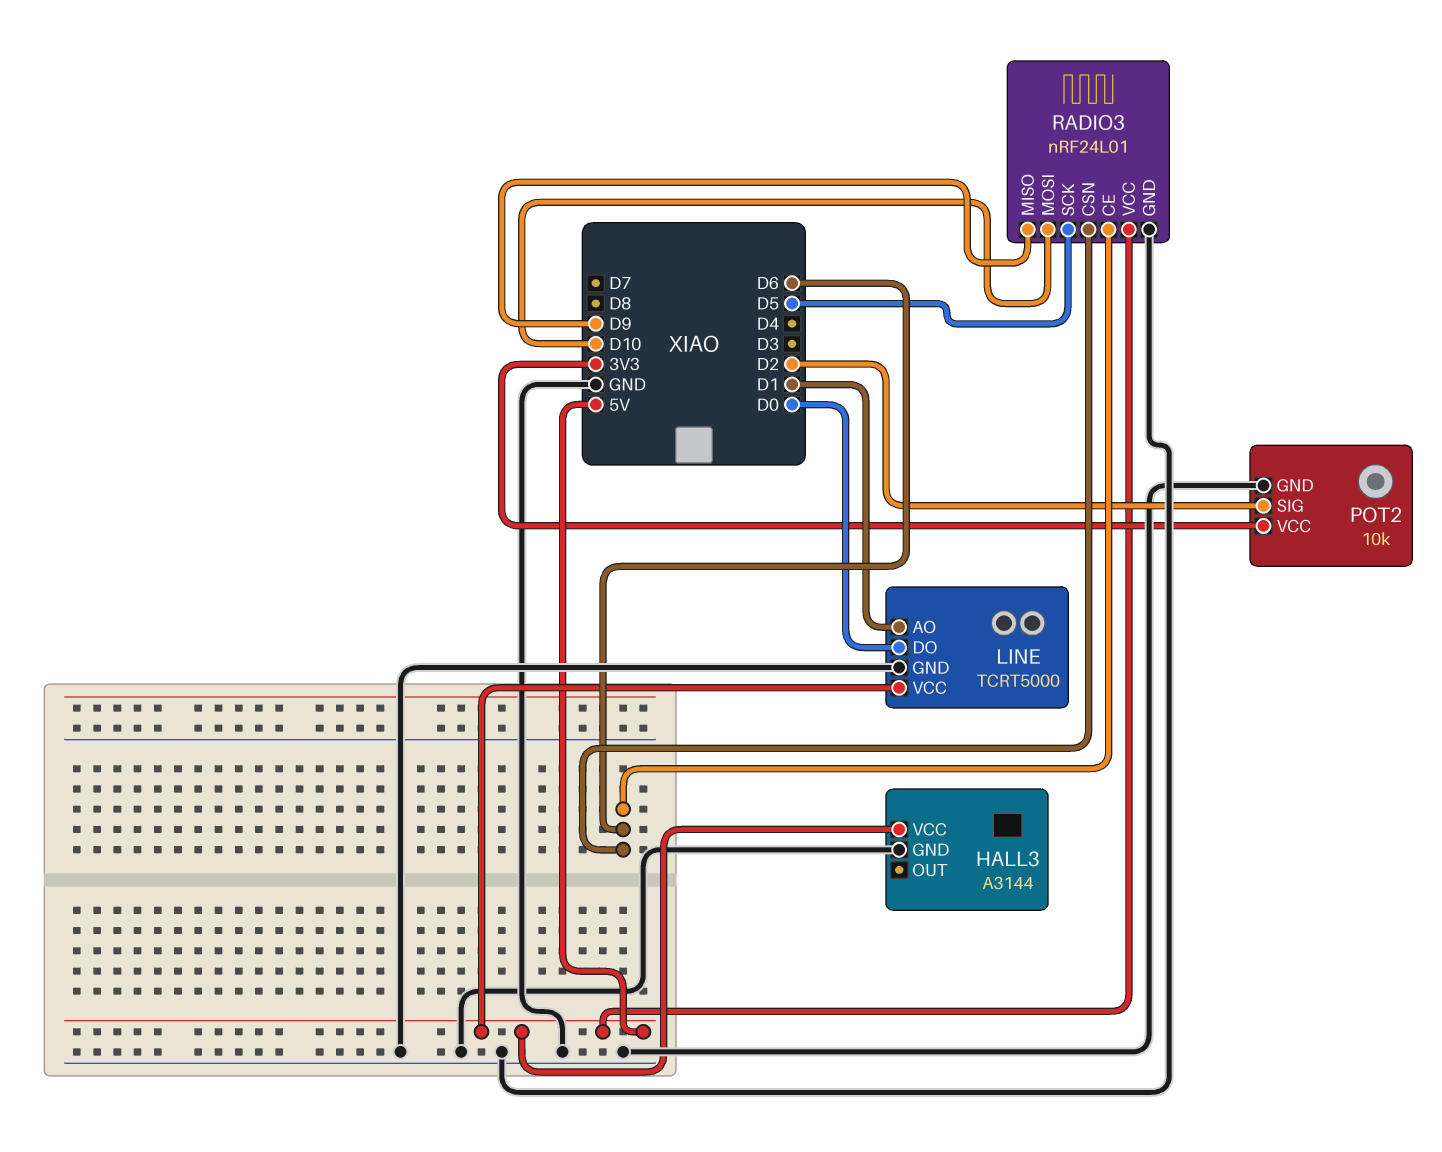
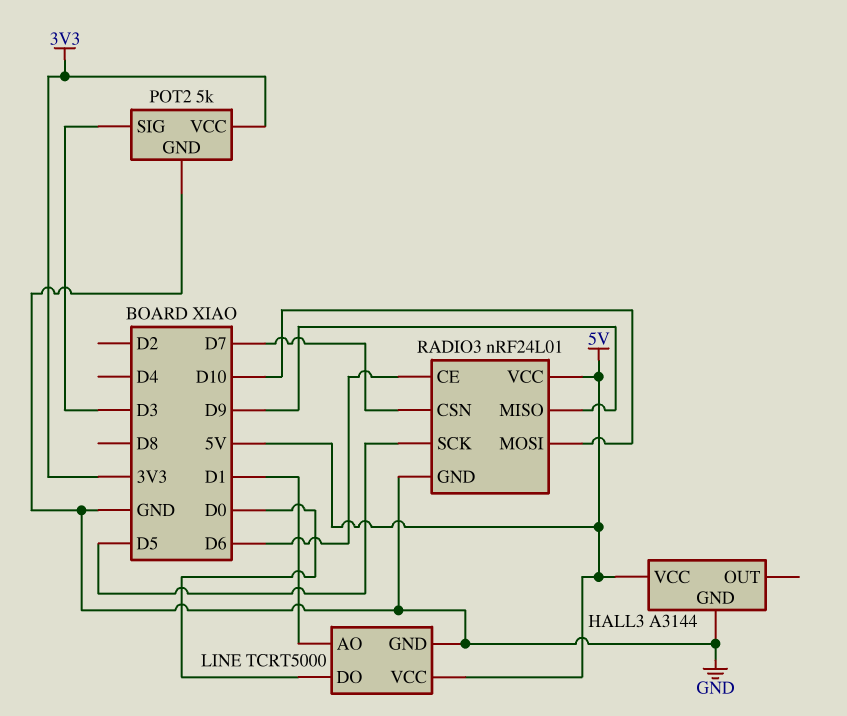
POT2: 10k -> 5k
POT2 pin SIG: D2 -> D3
RADIO3 pin CSN: D6 -> D7

